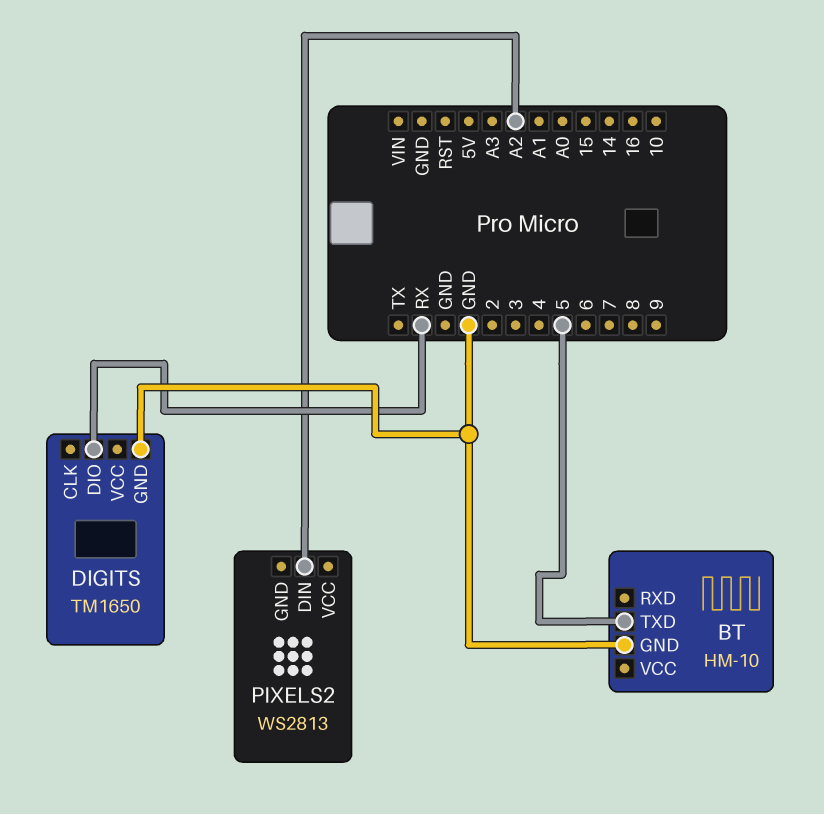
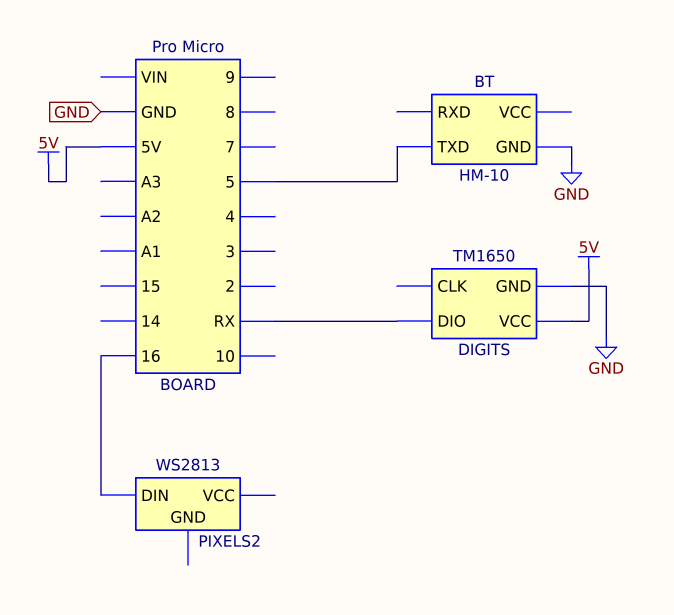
DIGITS pin VCC: none -> 5V
PIXELS2 pin DIN: A2 -> 16

